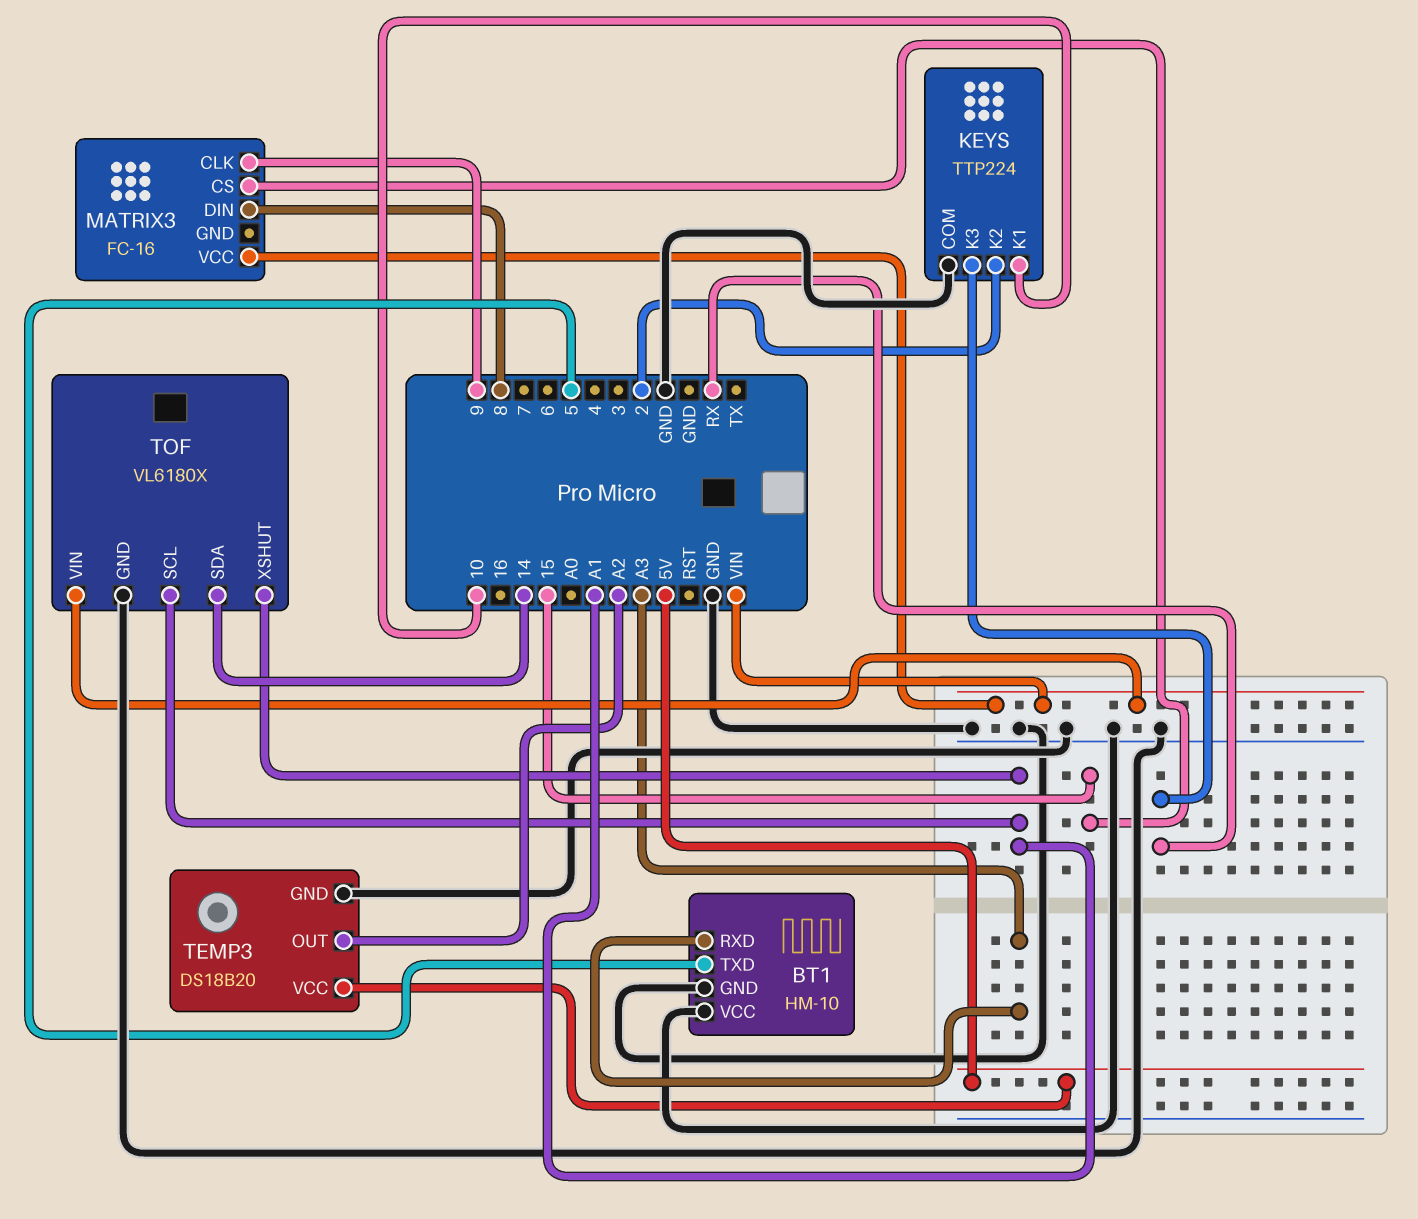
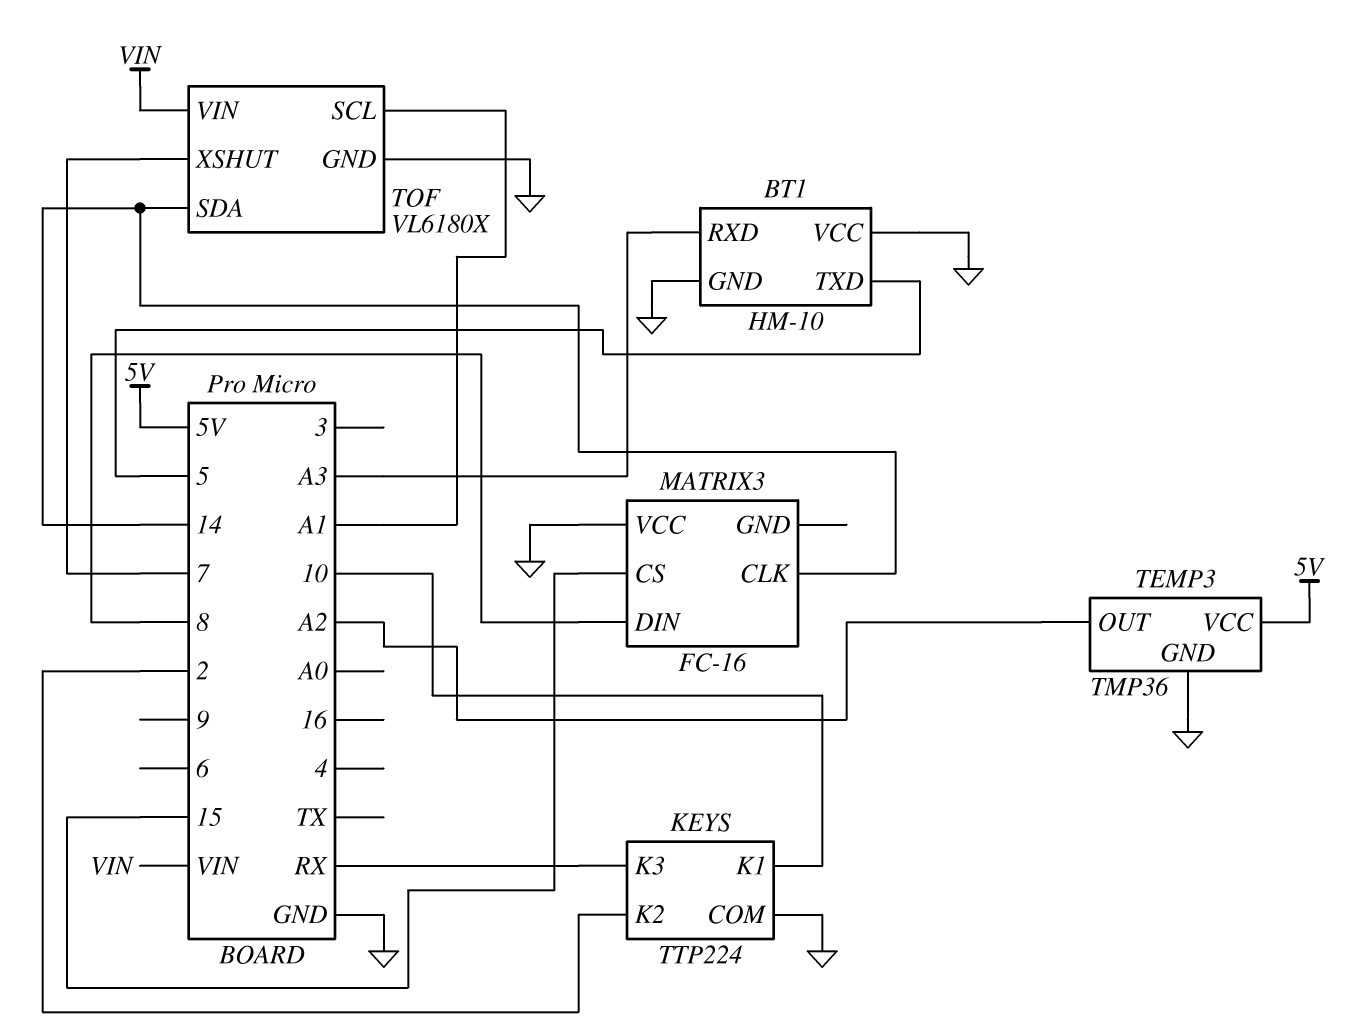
MATRIX3 pin CLK: 9 -> 14
MATRIX3 pin VCC: VIN -> GND
TEMP3: DS18B20 -> TMP36
TOF pin XSHUT: A1 -> 7

